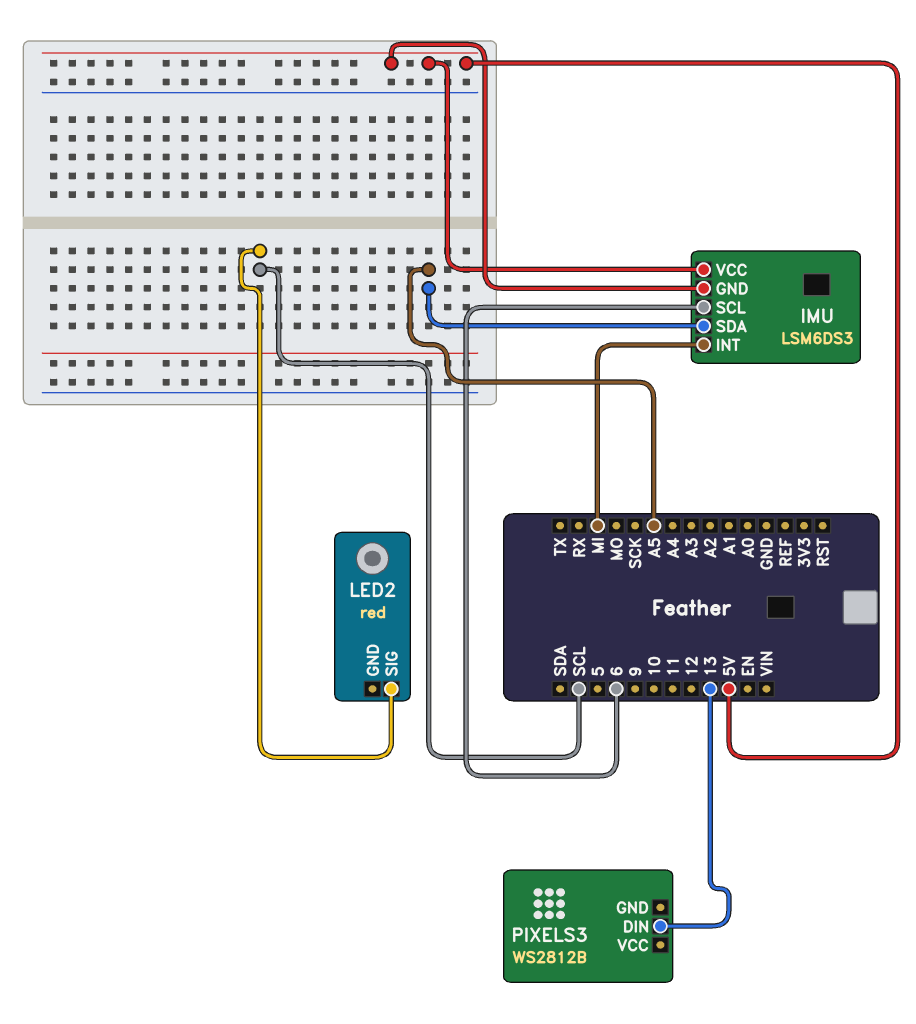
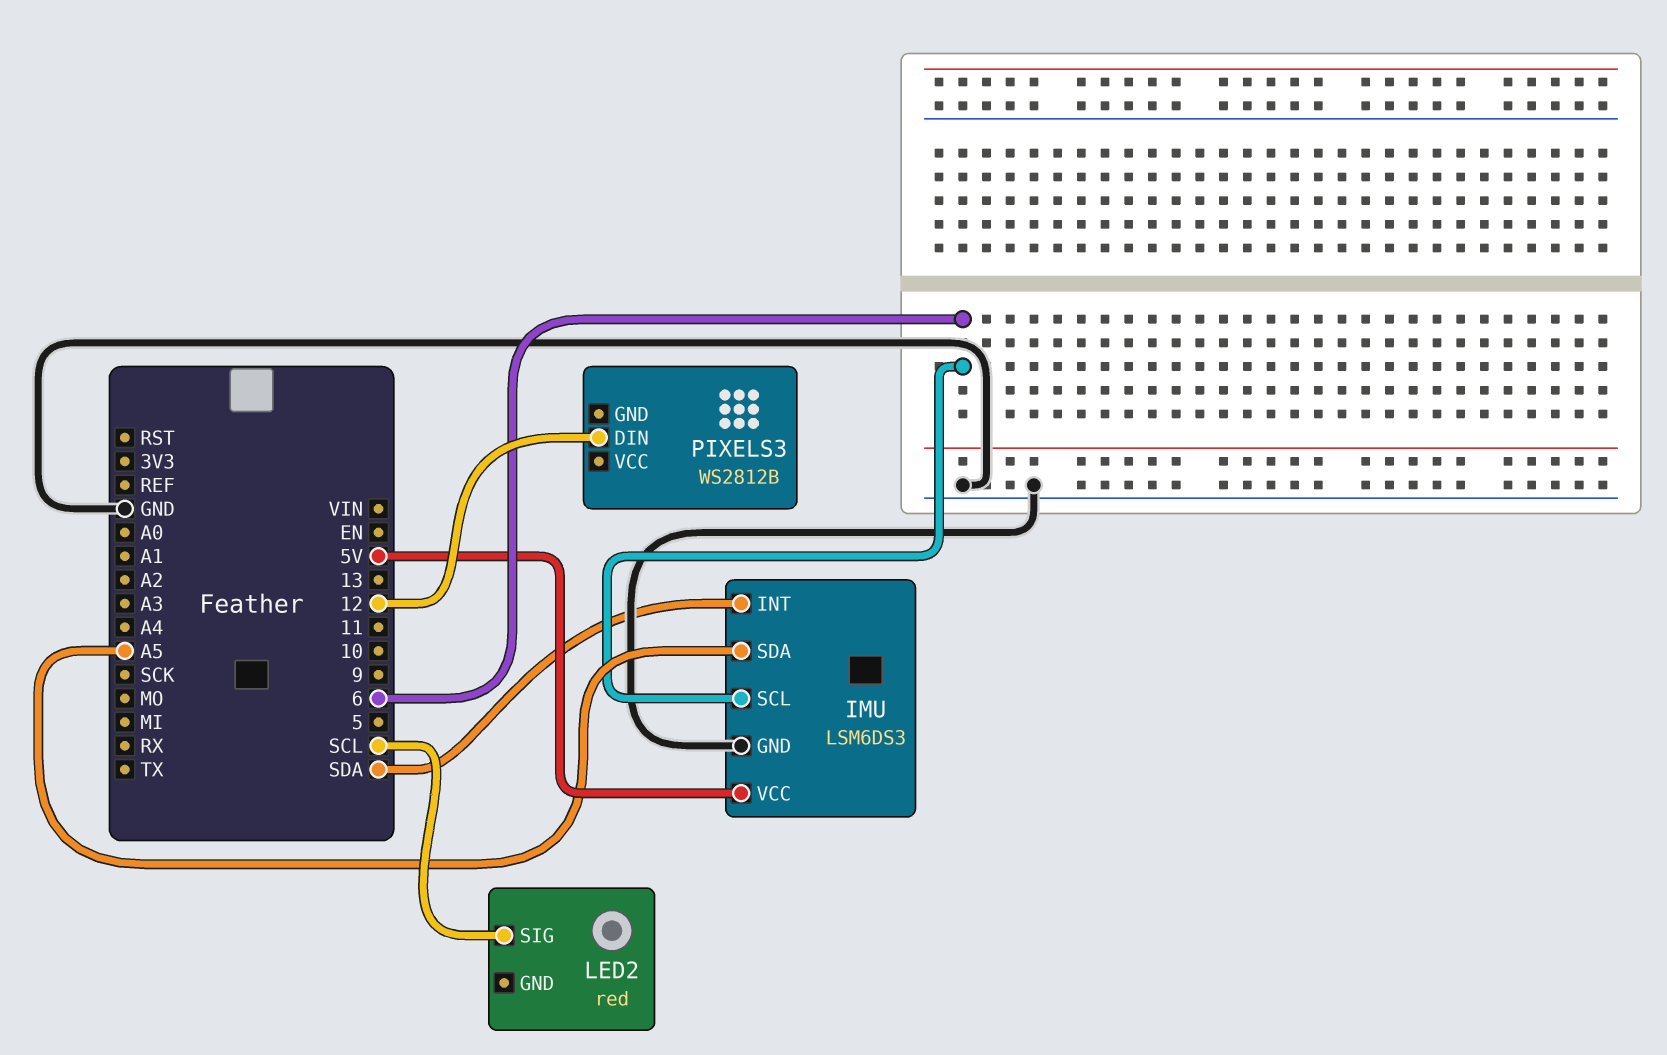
IMU pin GND: 5V -> GND
IMU pin INT: MI -> SDA
PIXELS3 pin DIN: 13 -> 12

